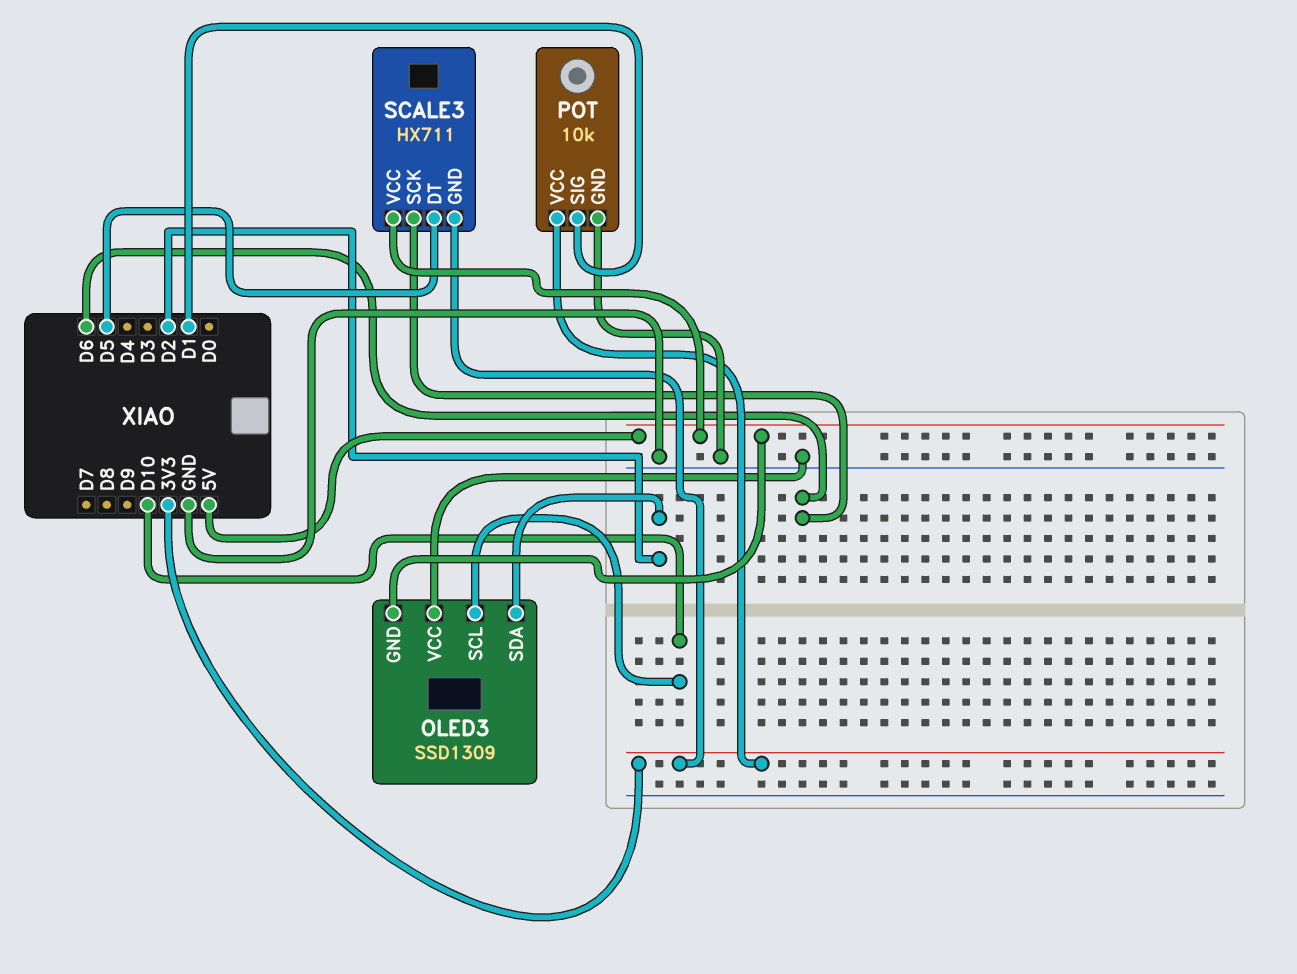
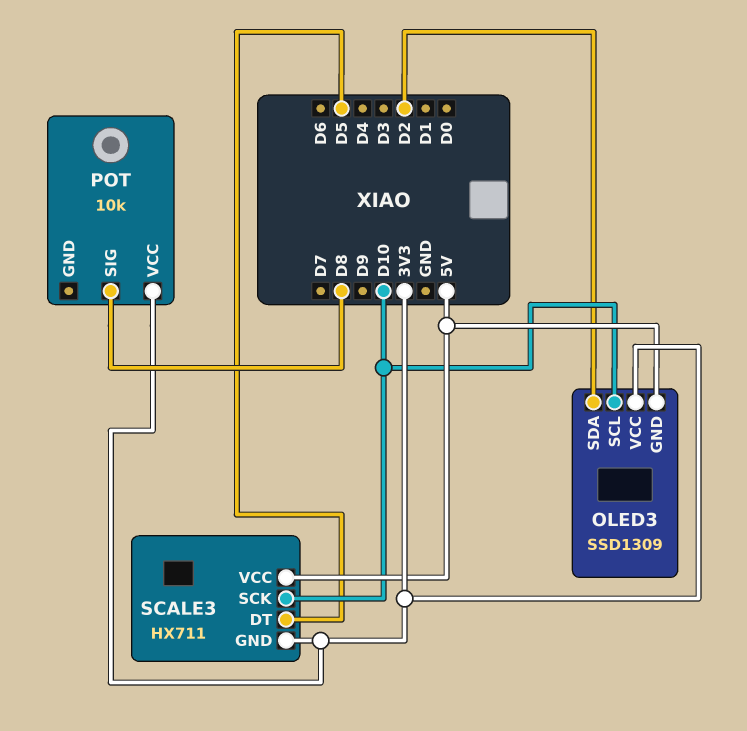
OLED3 pin VCC: GND -> 3V3
POT pin GND: GND -> none
POT pin SIG: D1 -> D8
SCALE3 pin SCK: D6 -> D10

